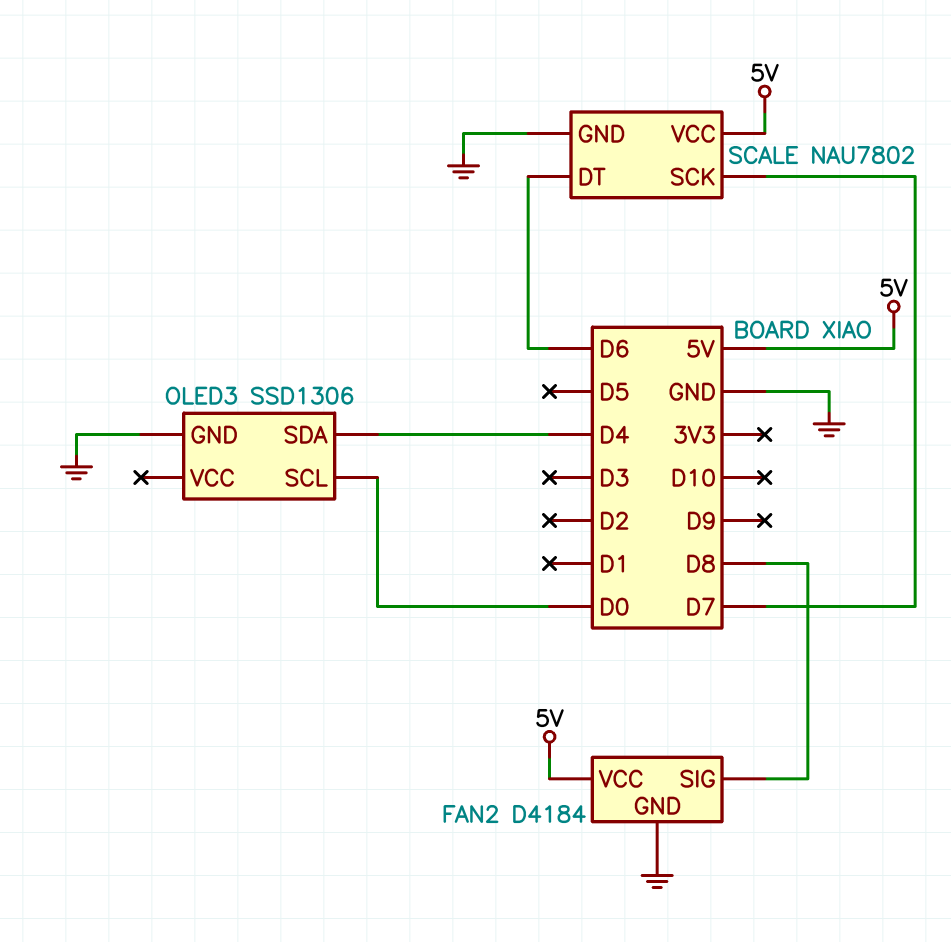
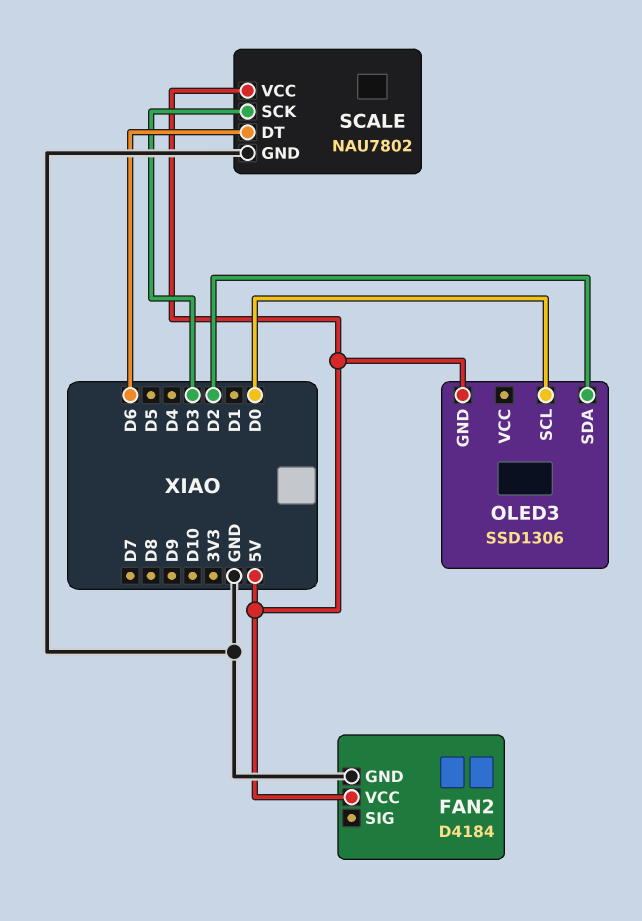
FAN2 pin SIG: D8 -> none
OLED3 pin GND: GND -> 5V
OLED3 pin SDA: D4 -> D2
SCALE pin SCK: D7 -> D3

